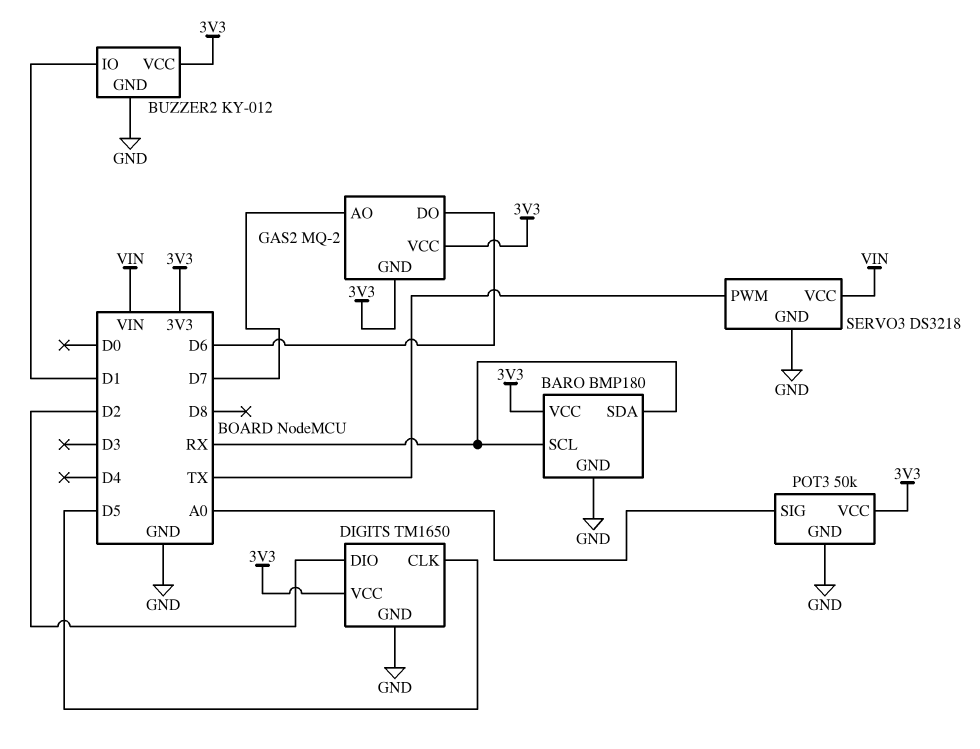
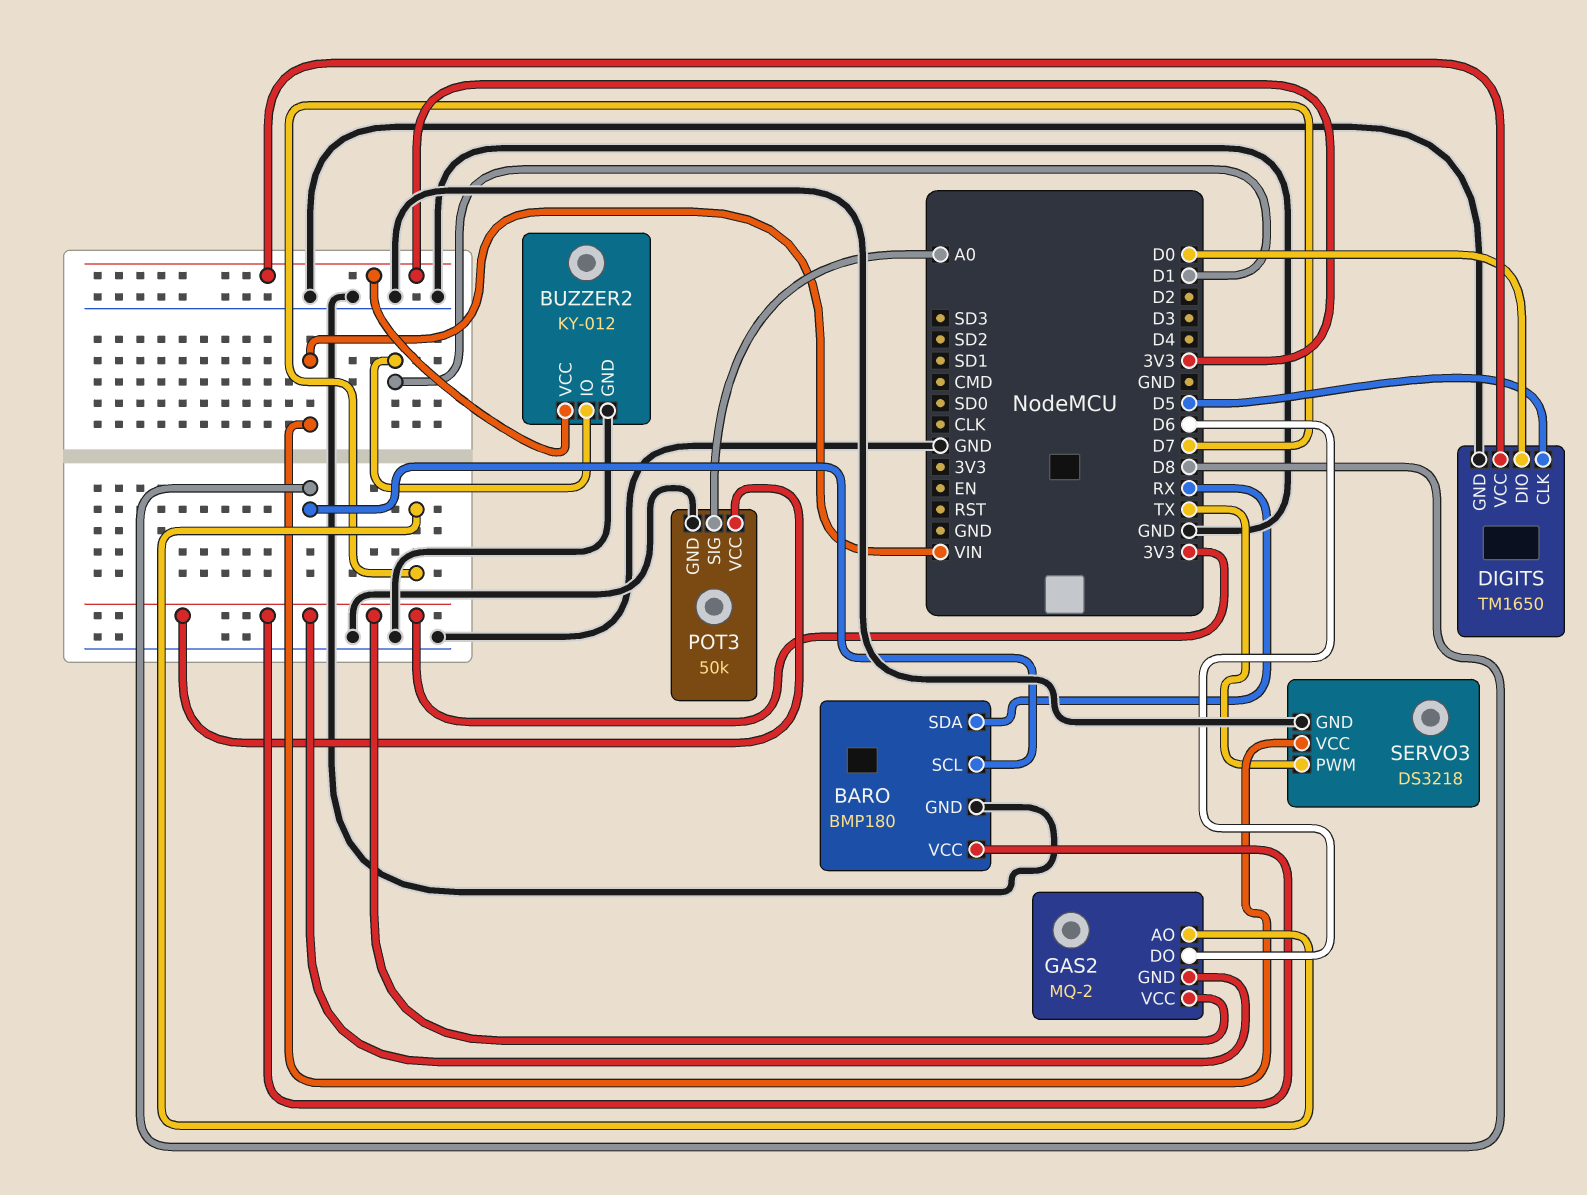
BARO pin SCL: RX -> D8
DIGITS pin DIO: D2 -> D0

